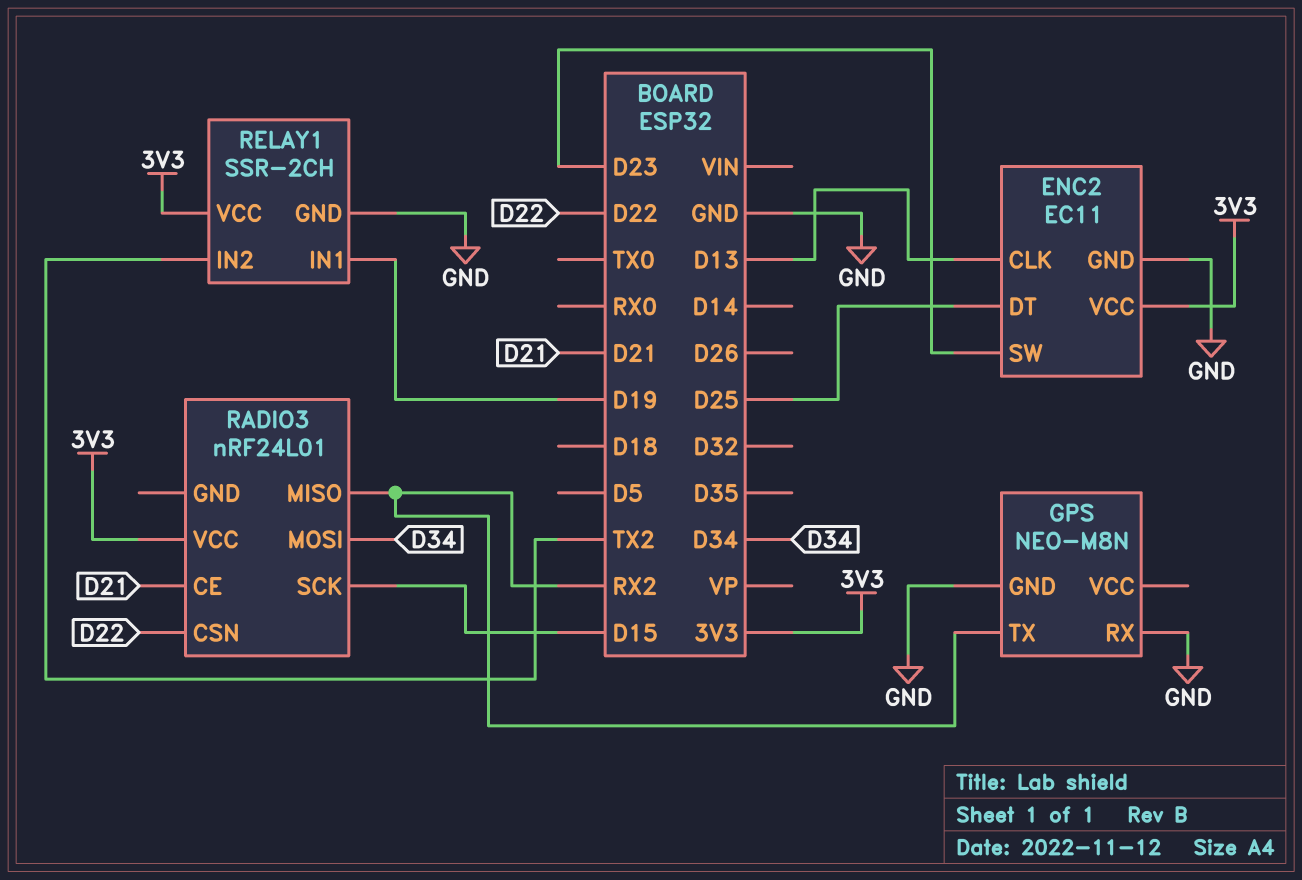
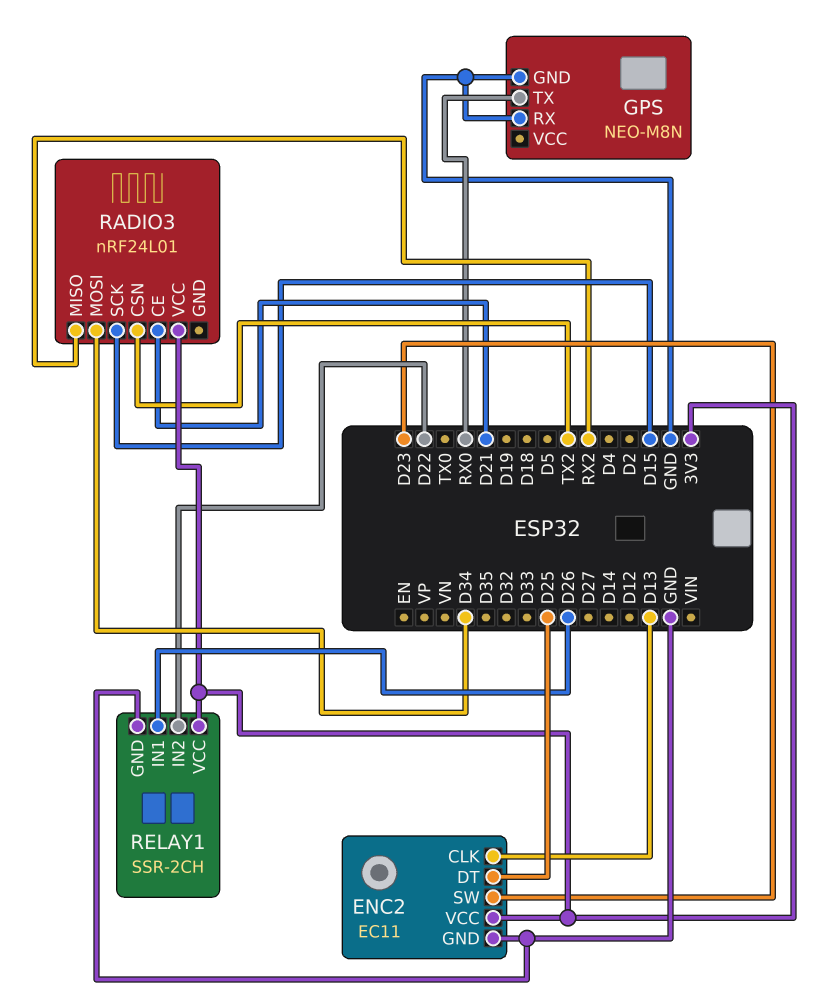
GPS pin TX: RX2 -> RX0
RADIO3 pin CSN: D22 -> TX2
RELAY1 pin IN1: D19 -> D26
RELAY1 pin IN2: TX2 -> D22

